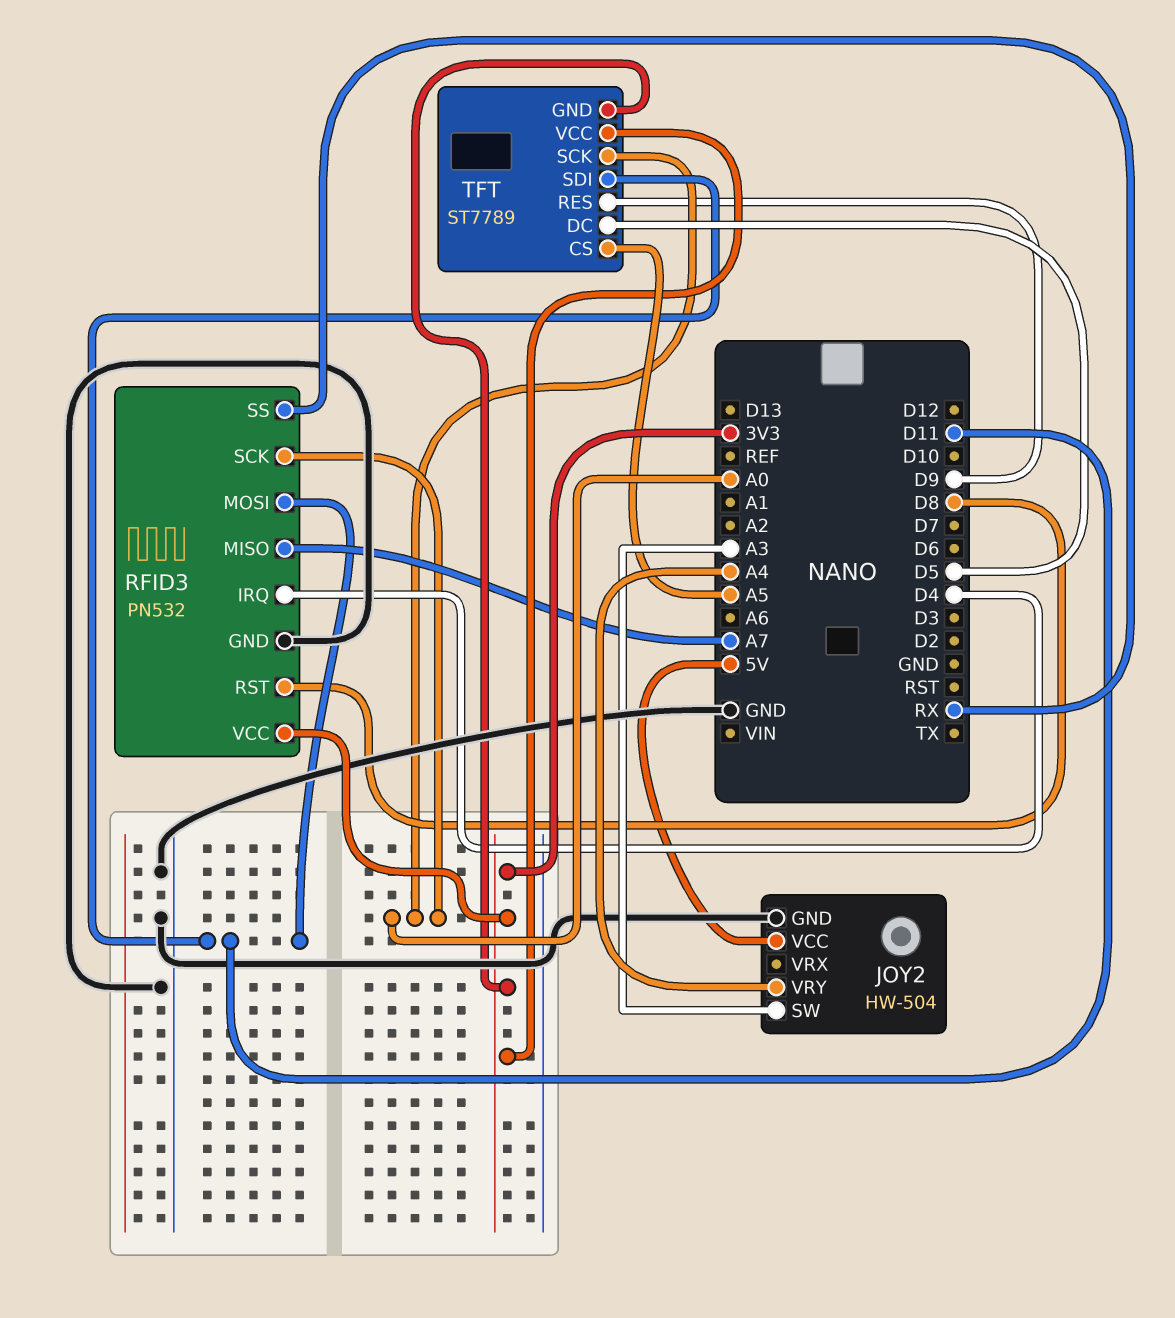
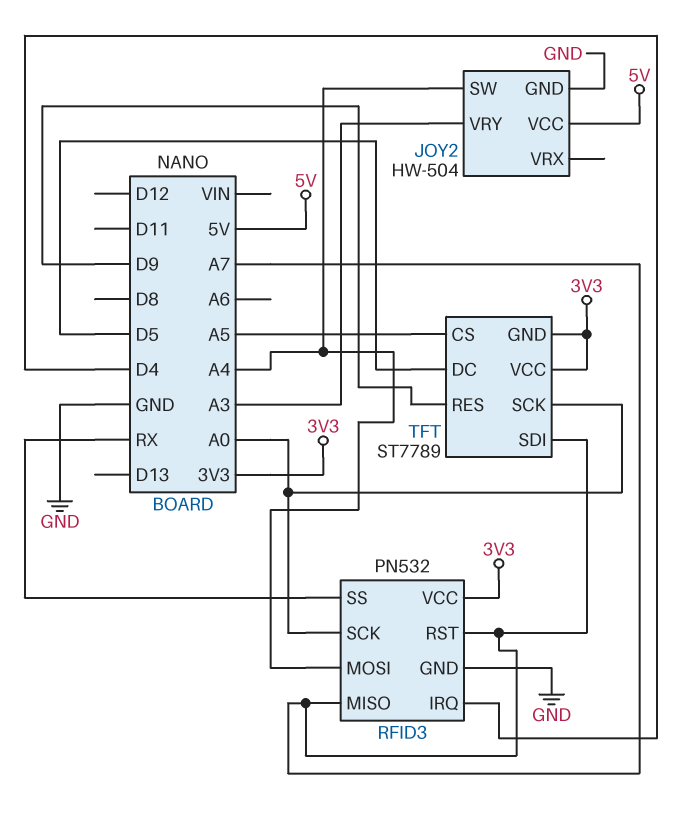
JOY2 pin SW: A3 -> A4
JOY2 pin VRY: A4 -> A3
RFID3 pin MOSI: D11 -> A4
RFID3 pin RST: D8 -> A7
TFT pin SDI: D11 -> A7

